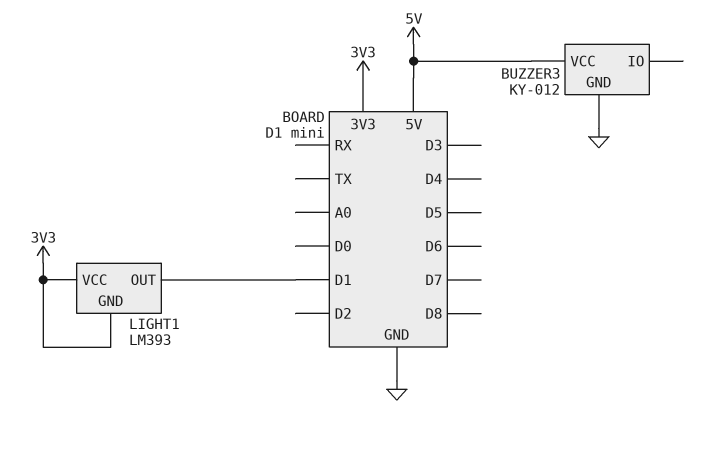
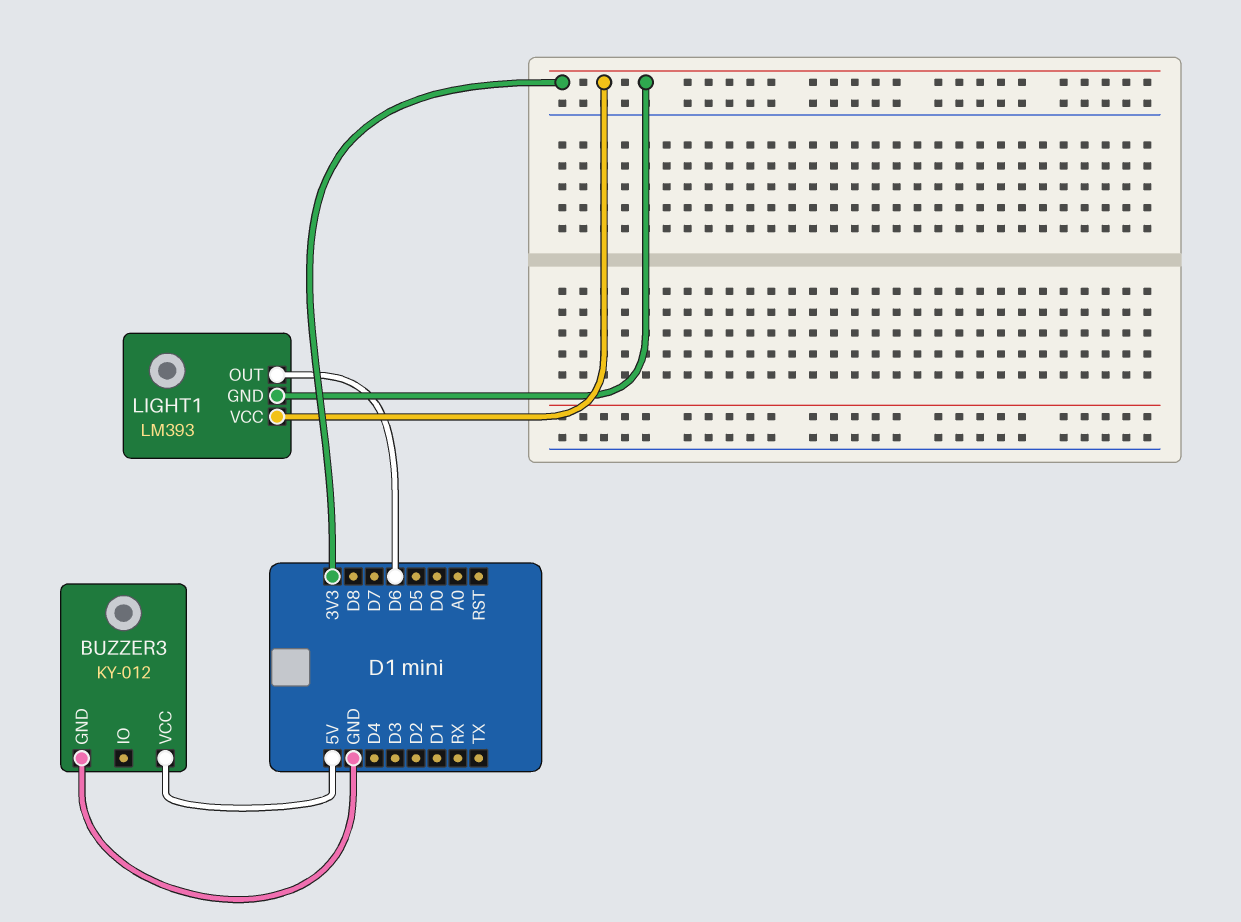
LIGHT1 pin OUT: D1 -> D6

